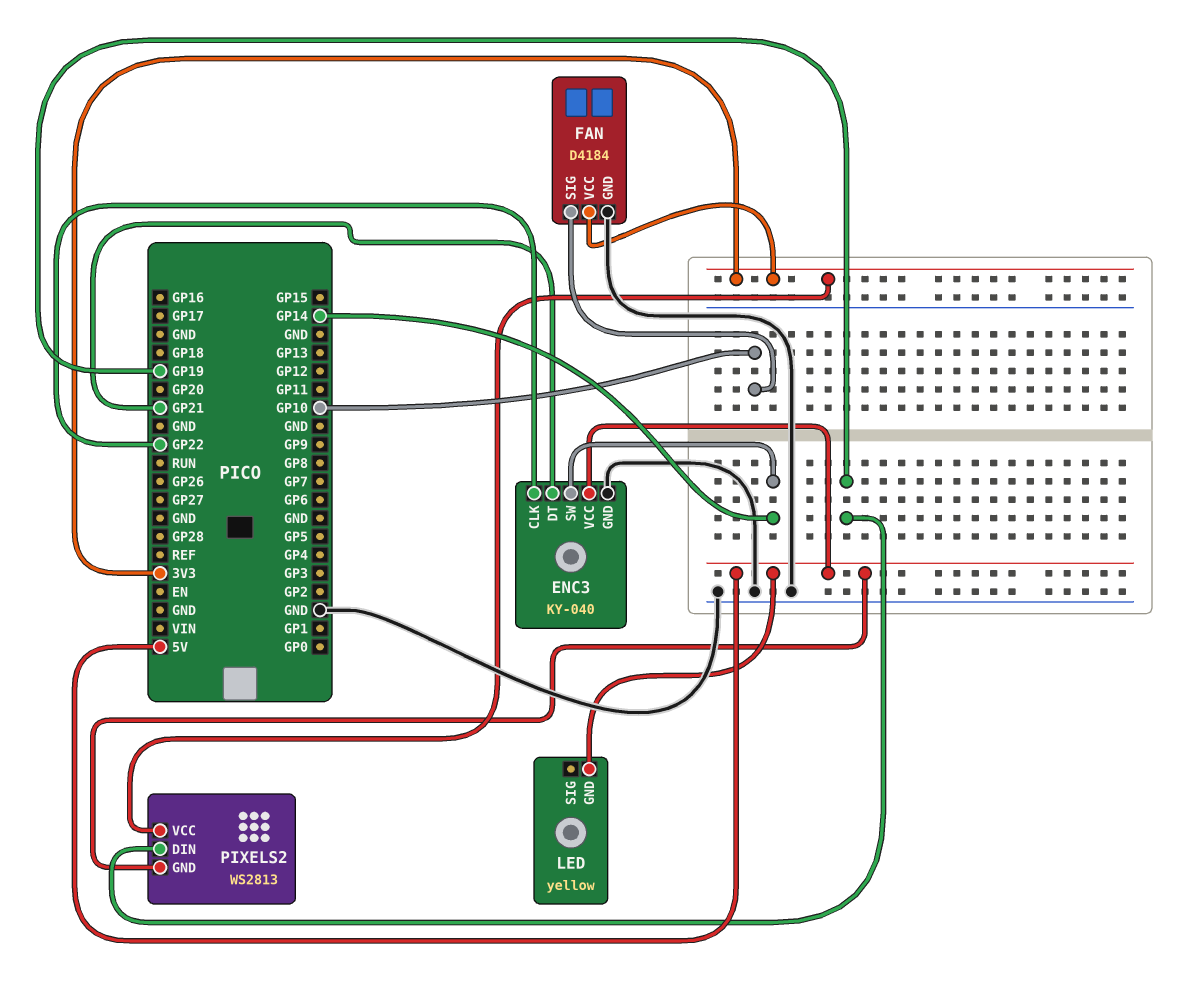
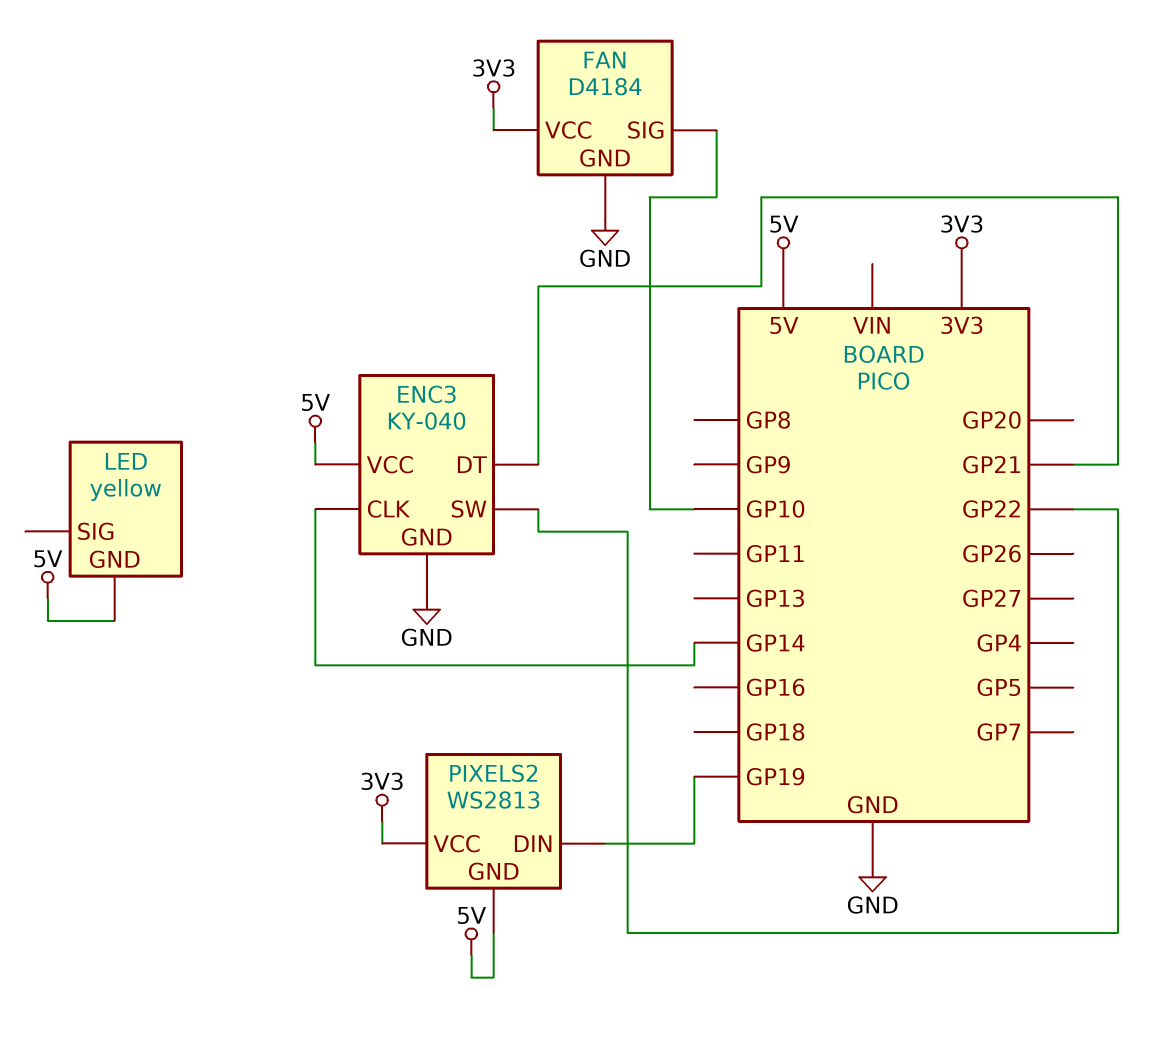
ENC3 pin CLK: GP22 -> GP14
ENC3 pin SW: GP14 -> GP22

